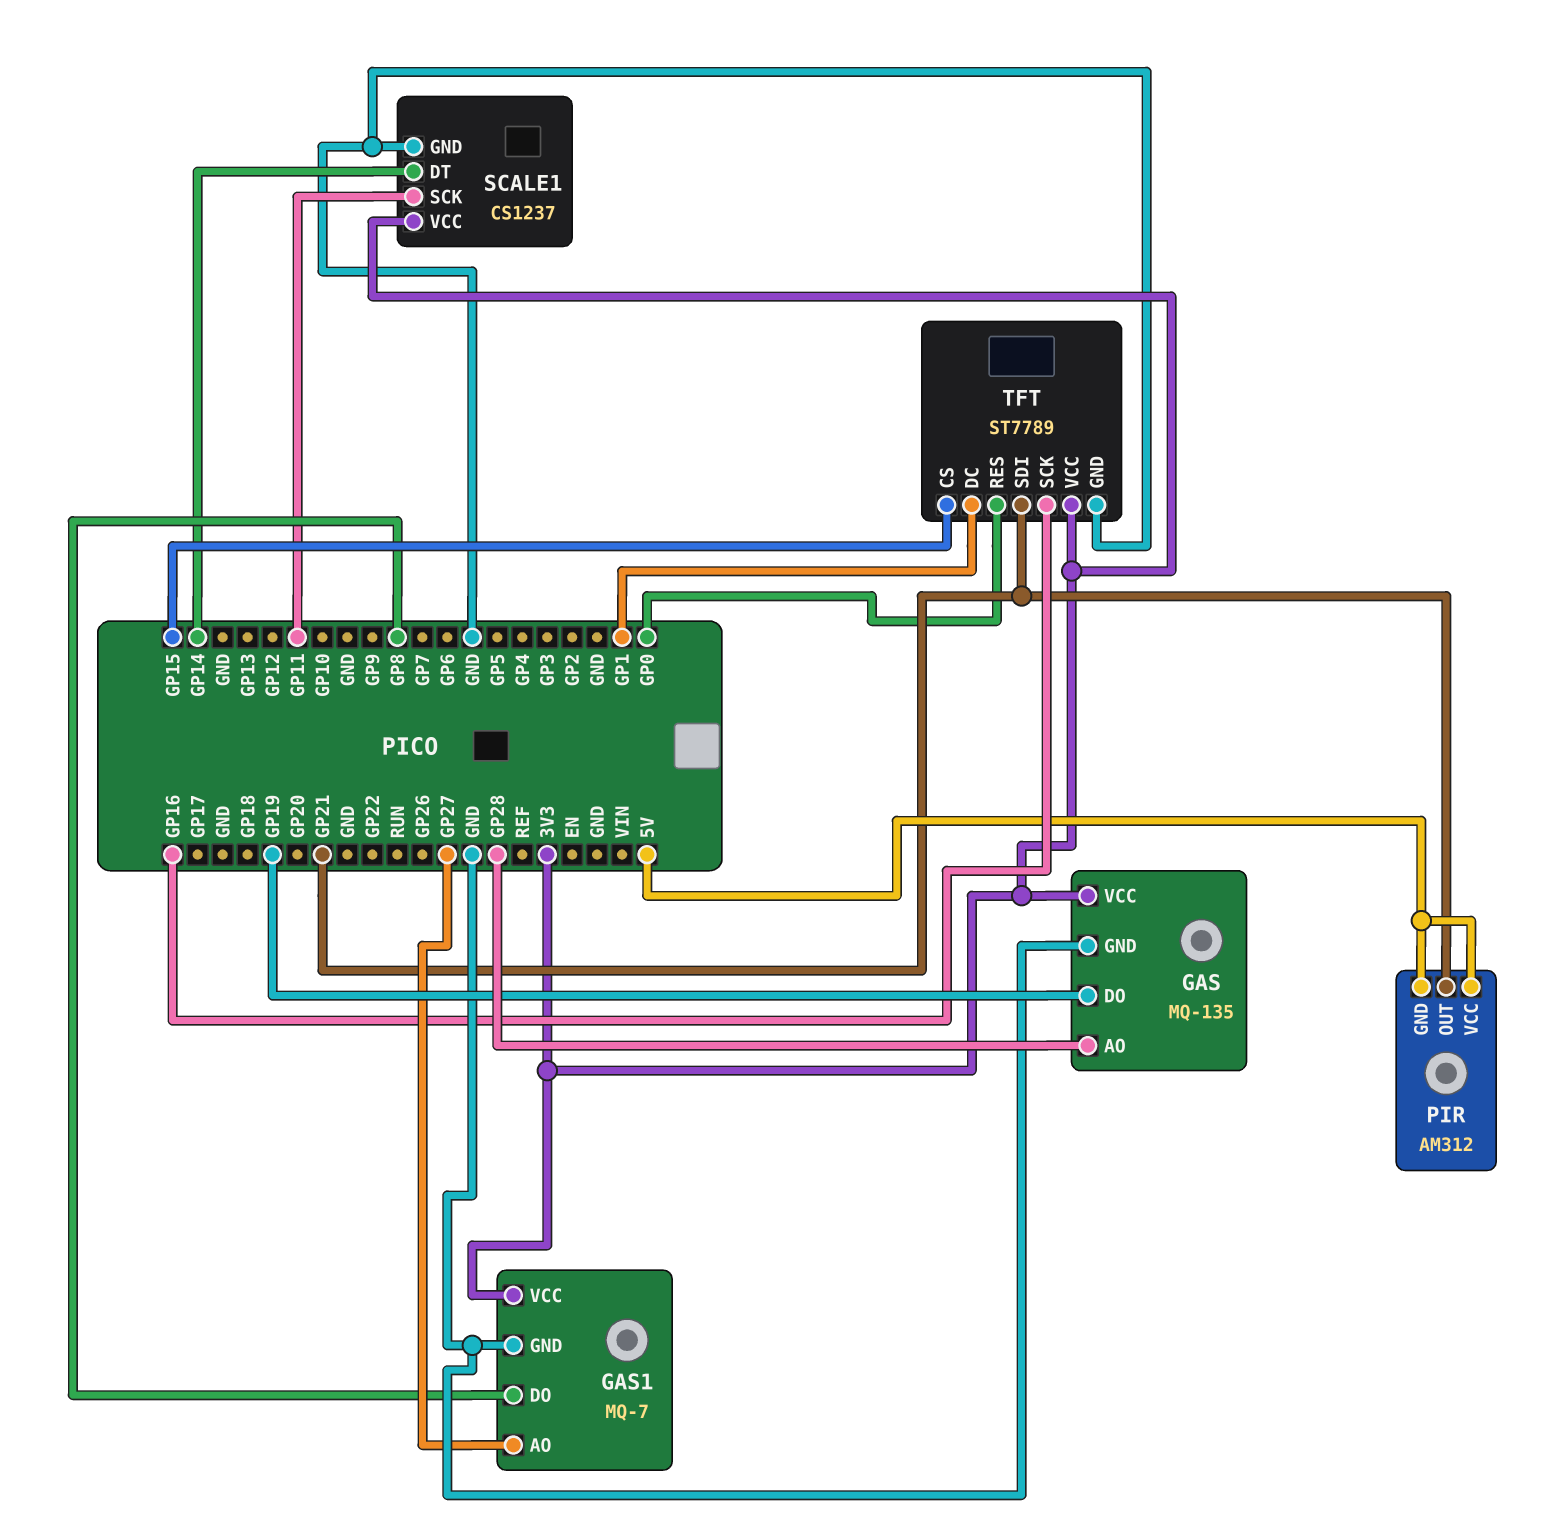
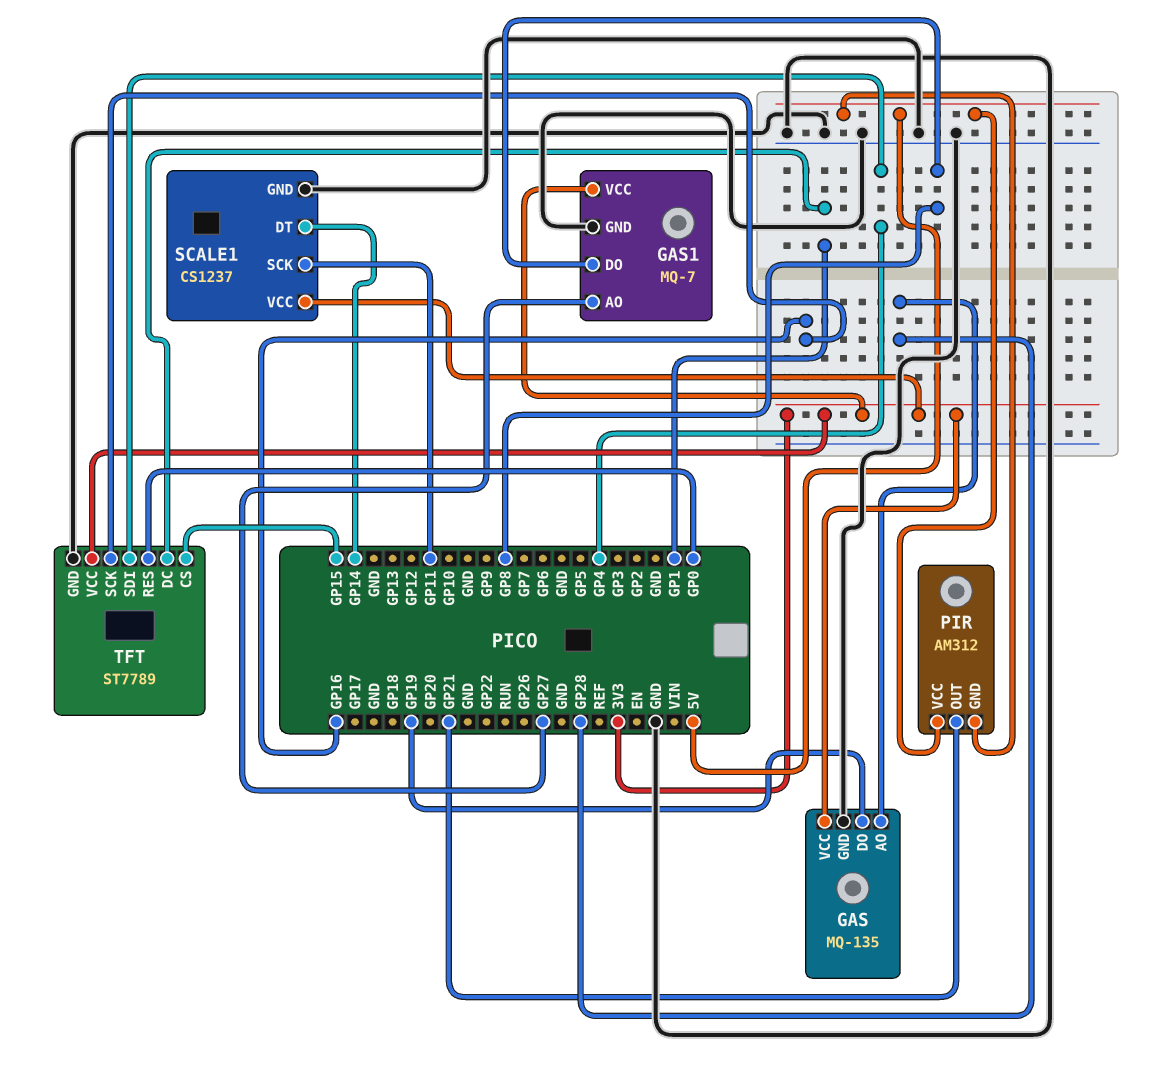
TFT pin SDI: GP21 -> GP4

